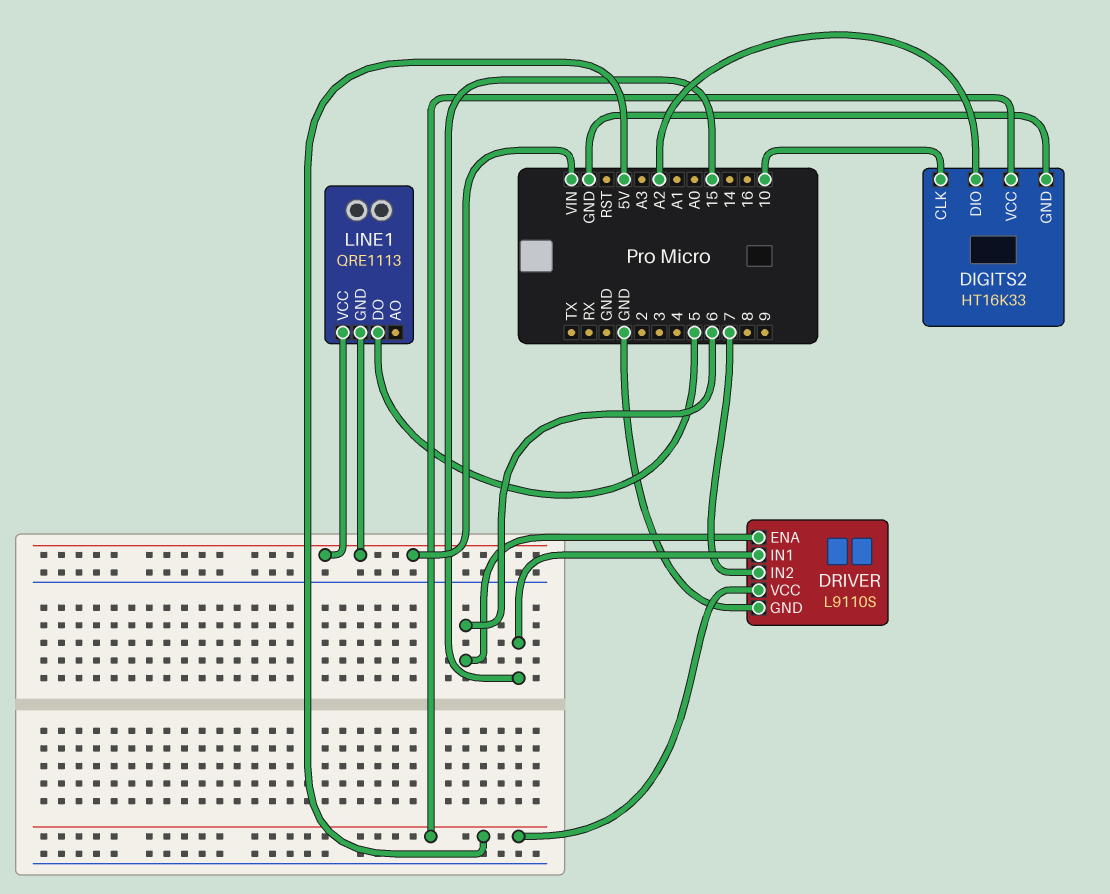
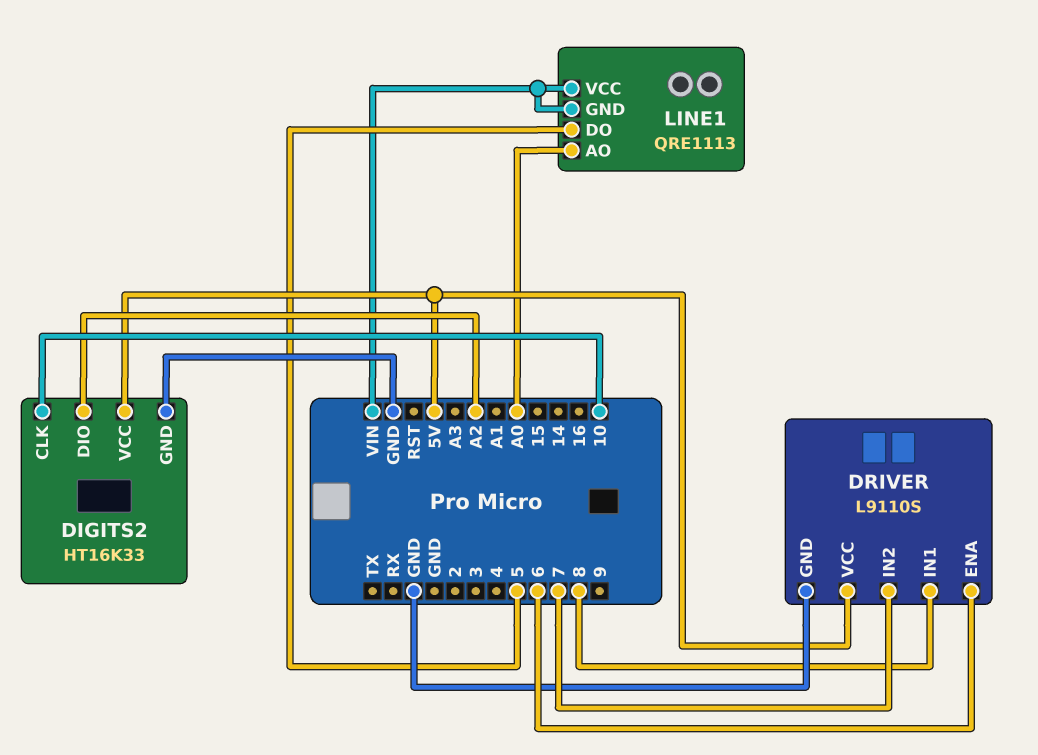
DRIVER pin IN1: 15 -> 8
LINE1 pin AO: none -> A0

